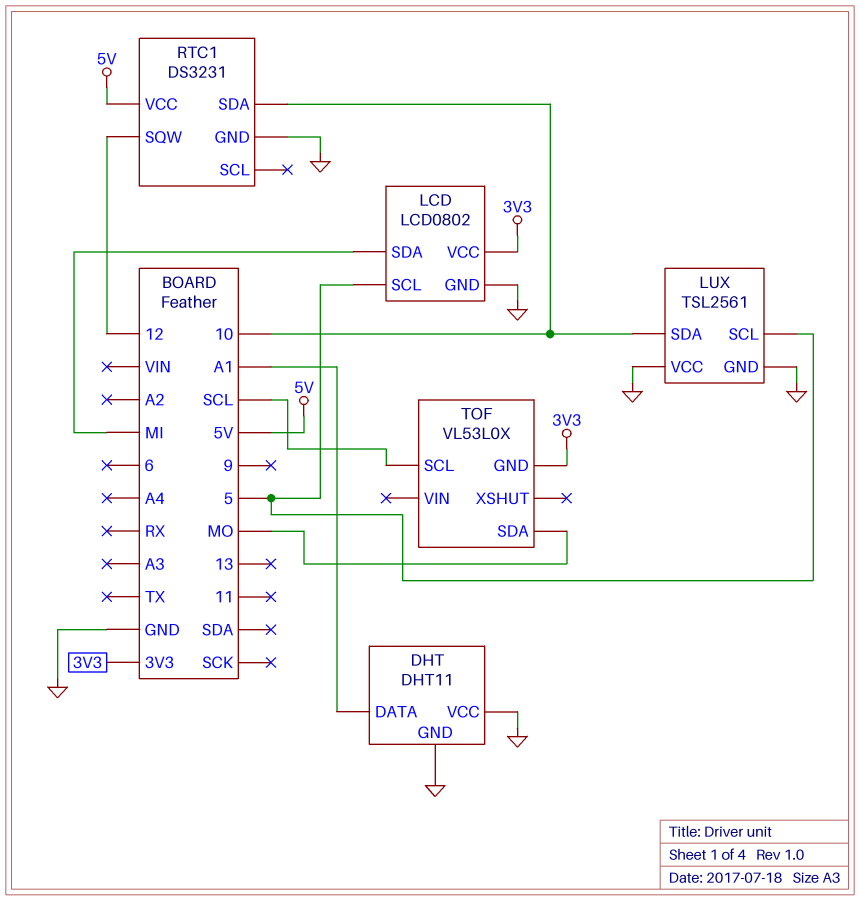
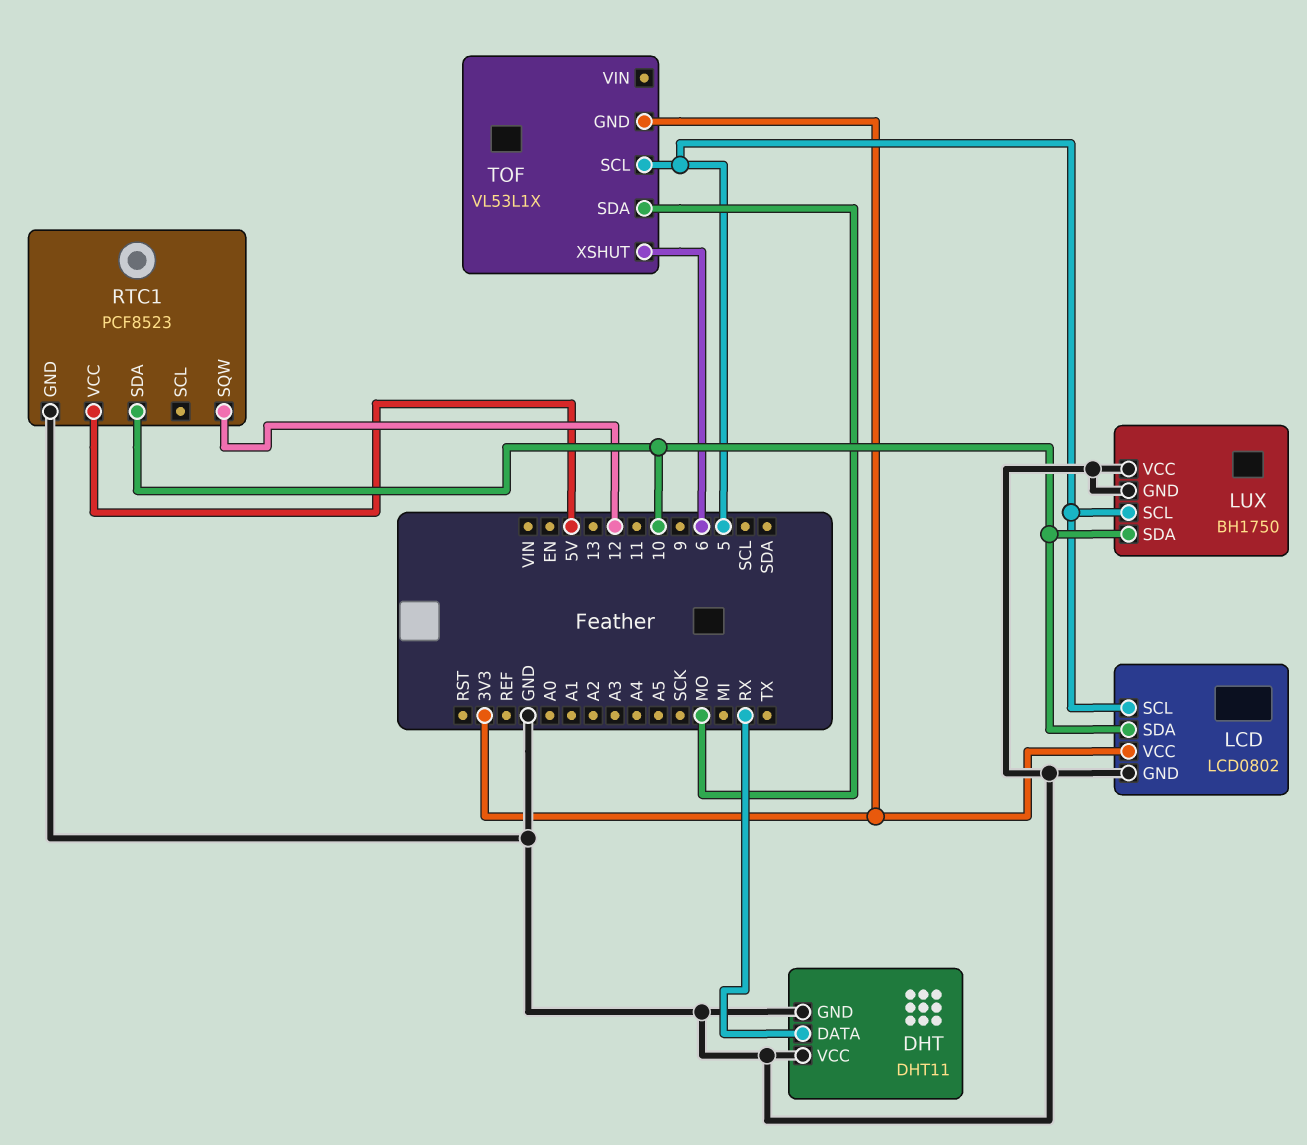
DHT pin DATA: A1 -> RX
LCD pin SDA: MI -> 10
LUX: TSL2561 -> BH1750
RTC1: DS3231 -> PCF8523
TOF: VL53L0X -> VL53L1X
TOF pin SCL: SCL -> 5
TOF pin XSHUT: none -> 6

